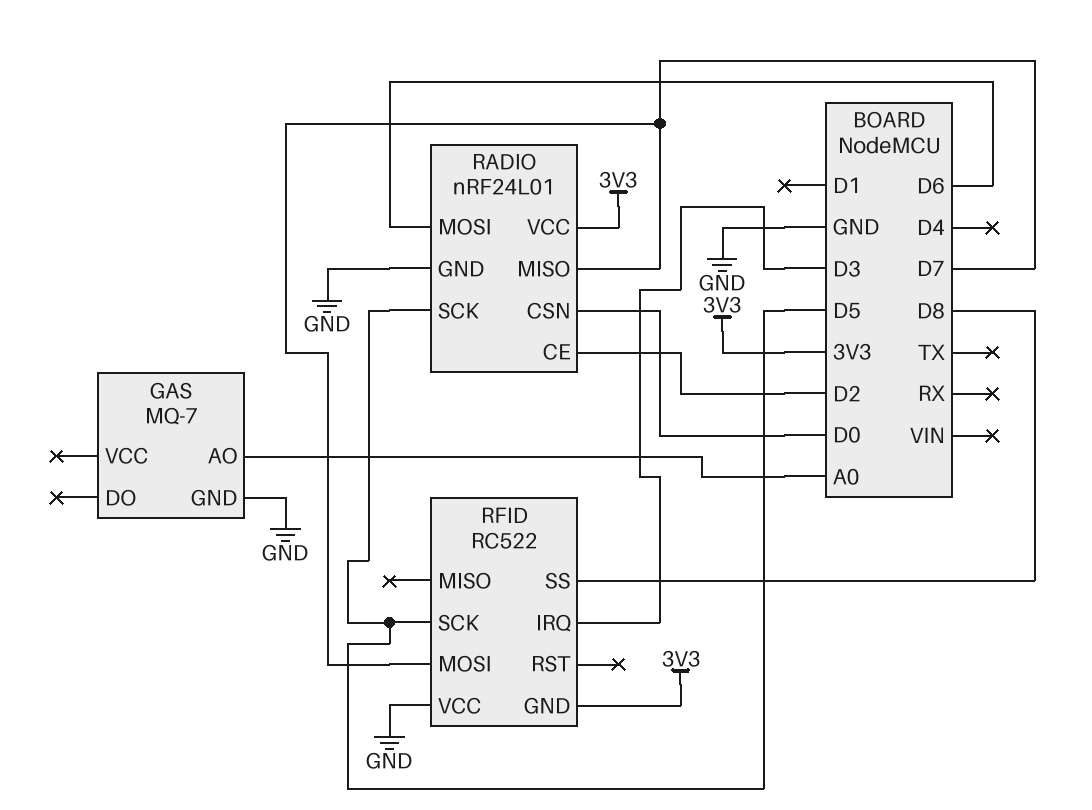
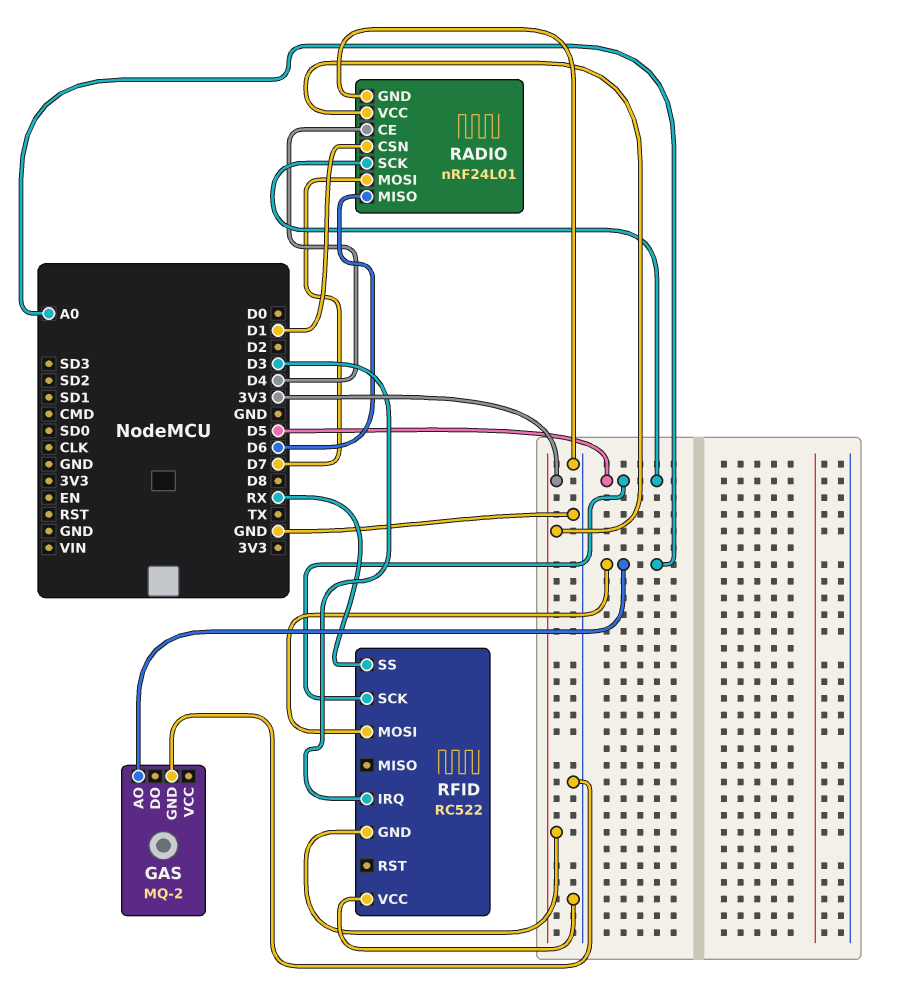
GAS: MQ-7 -> MQ-2
RADIO pin CE: D2 -> D4
RADIO pin CSN: D0 -> D1
RADIO pin MISO: D7 -> D6
RADIO pin MOSI: D6 -> D7
RFID pin MOSI: D7 -> A0
RFID pin SS: D8 -> RX

